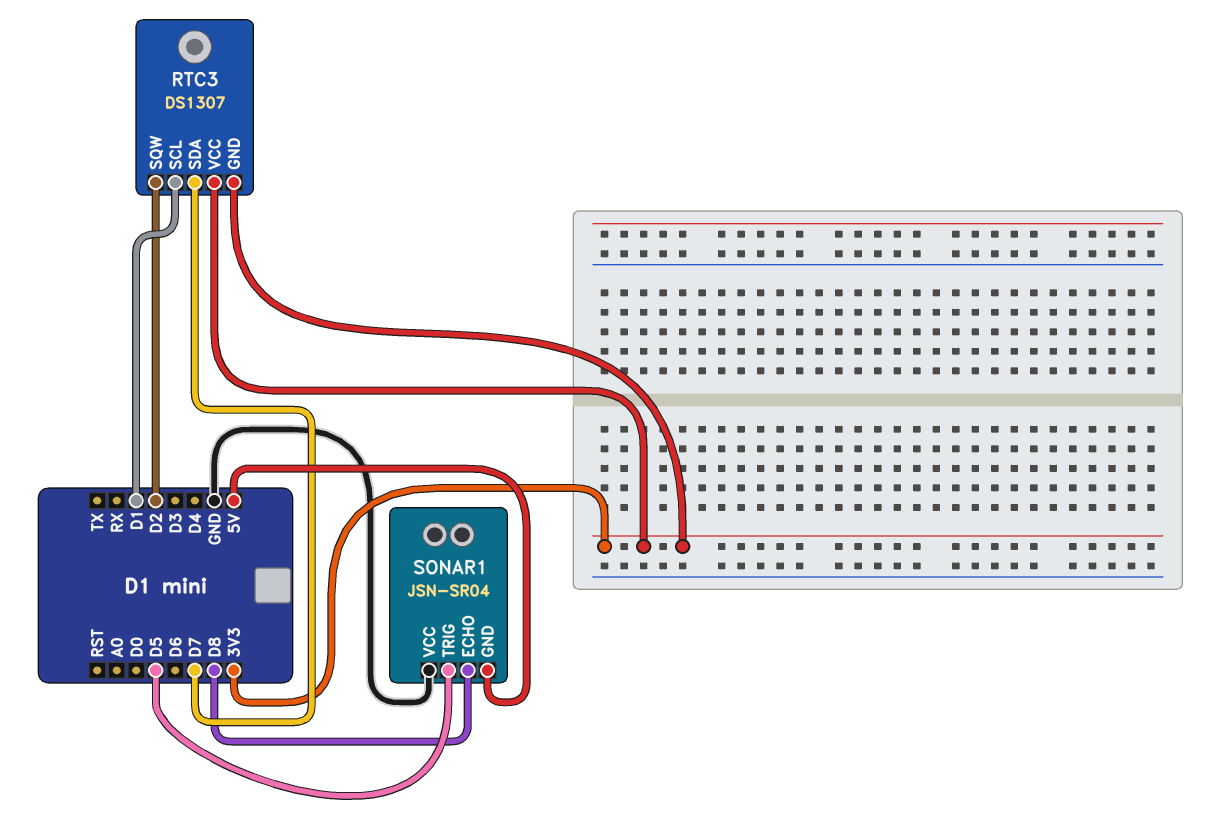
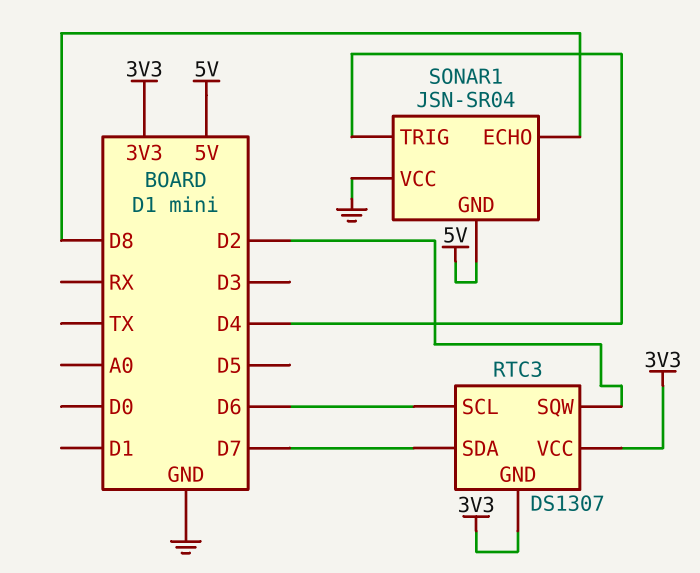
RTC3 pin SCL: D1 -> D6
SONAR1 pin TRIG: D5 -> D4

